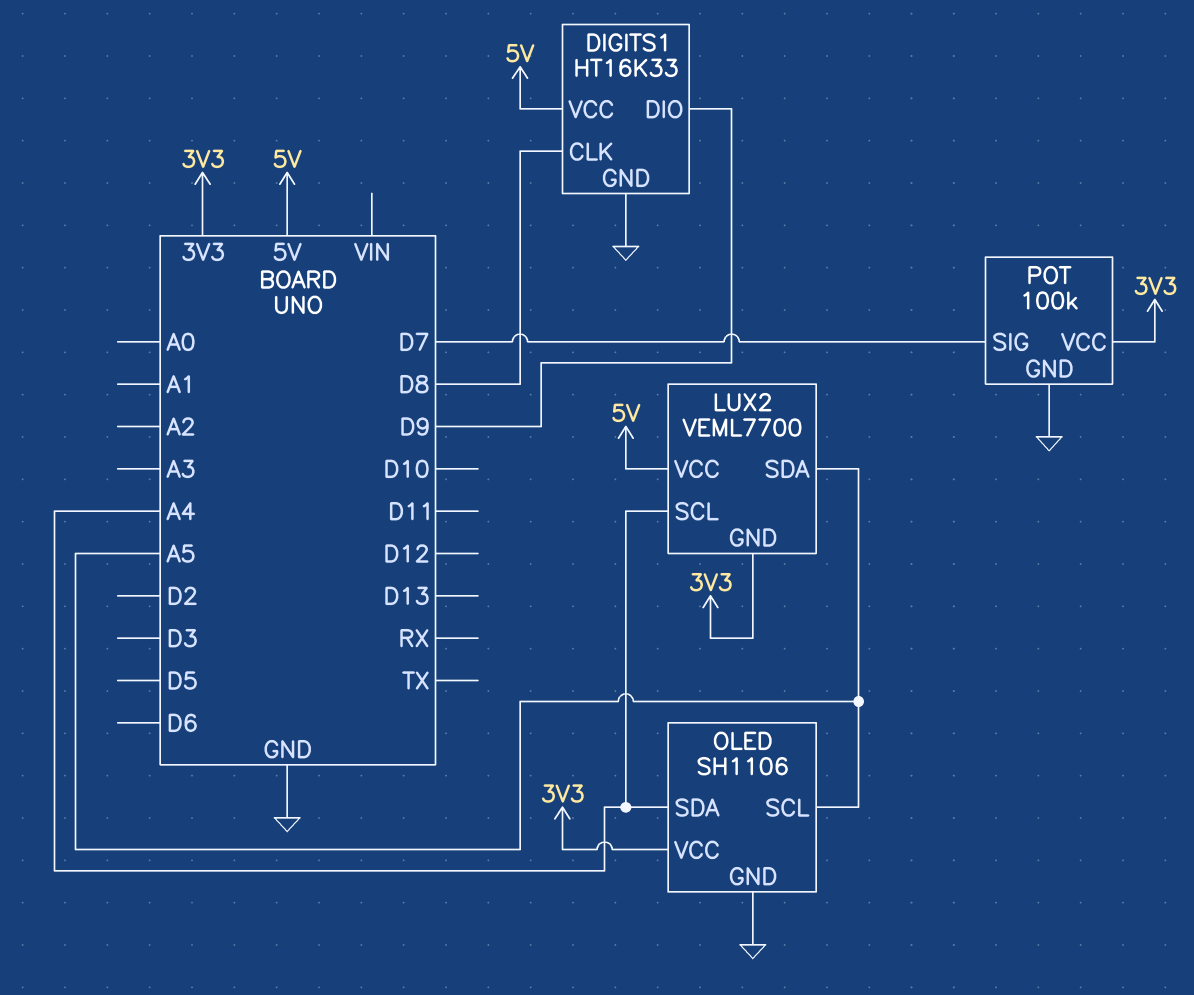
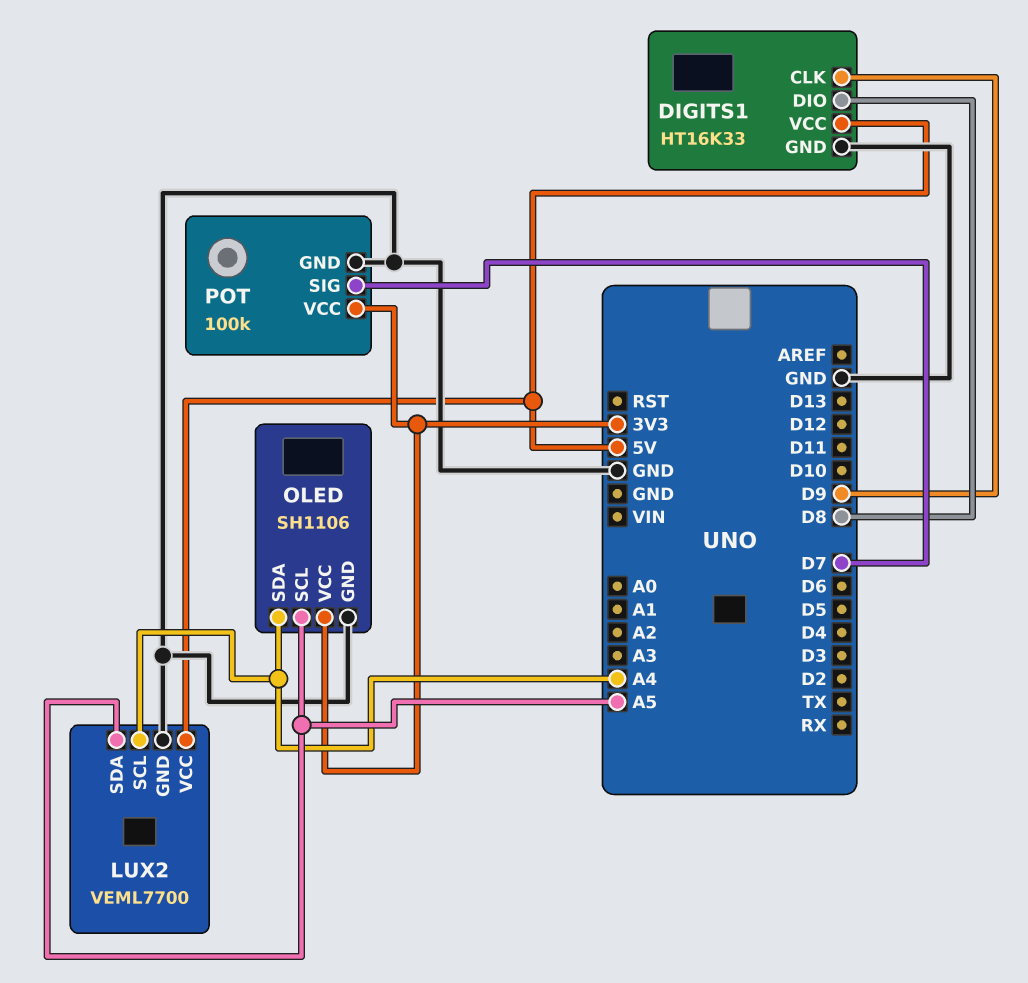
DIGITS1 pin CLK: D8 -> D9
DIGITS1 pin DIO: D9 -> D8
LUX2 pin GND: 3V3 -> GND

